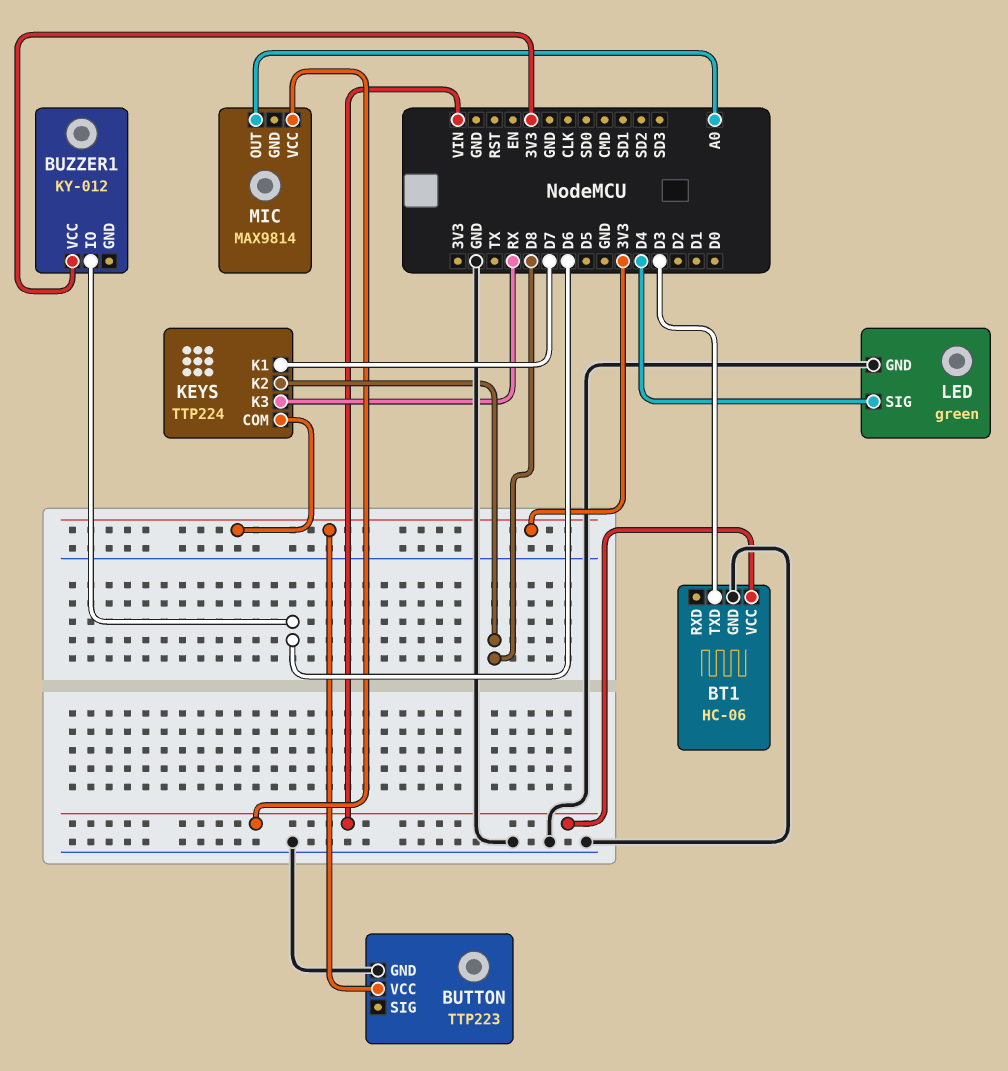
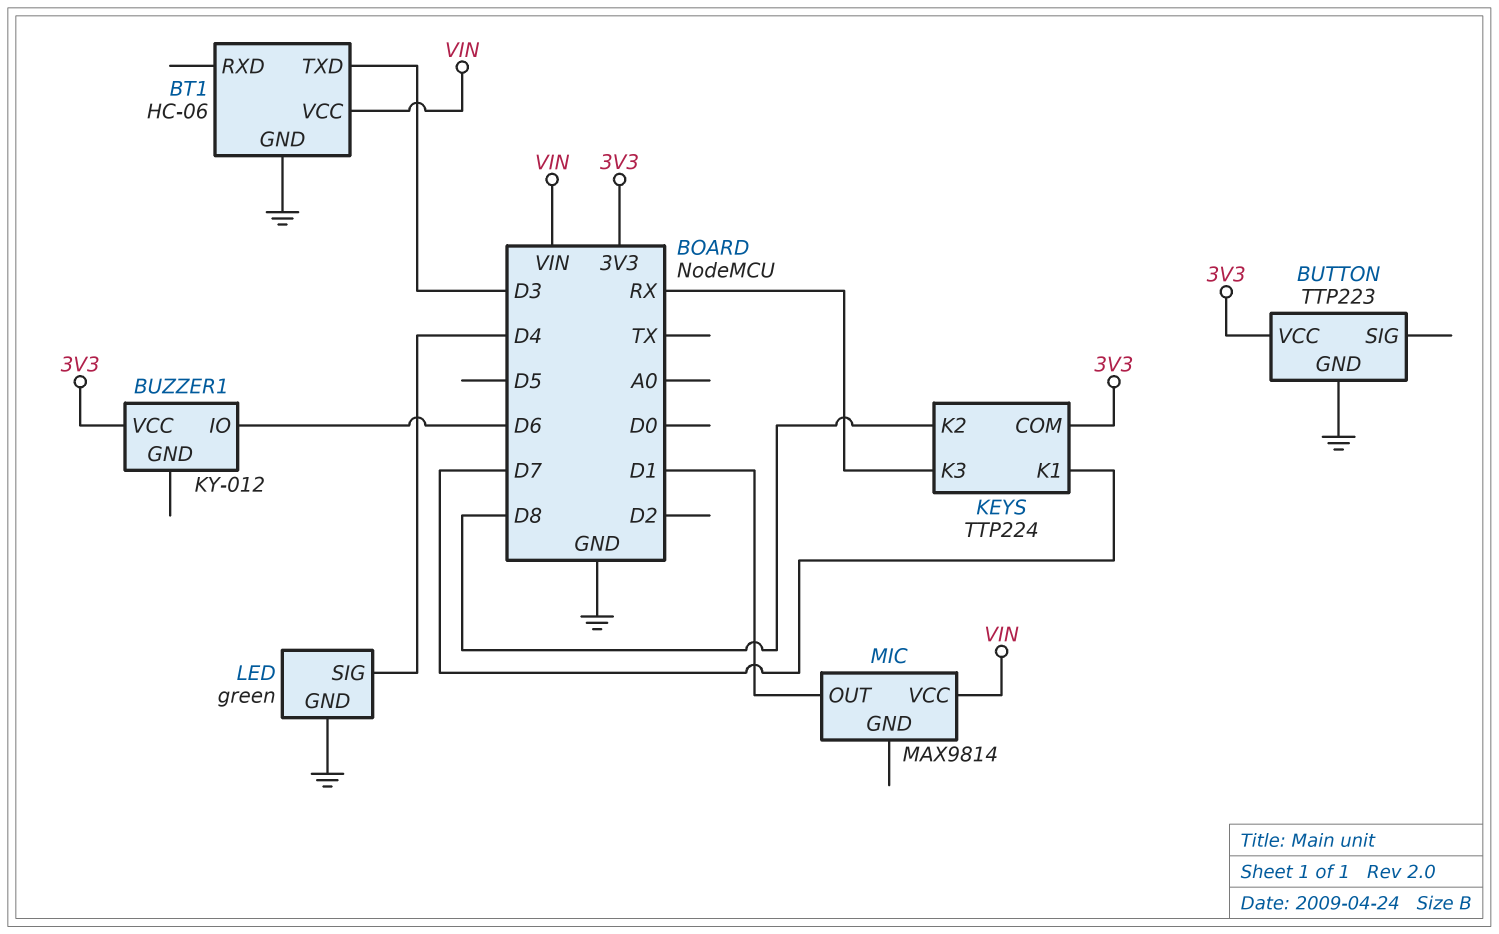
MIC pin OUT: A0 -> D1

